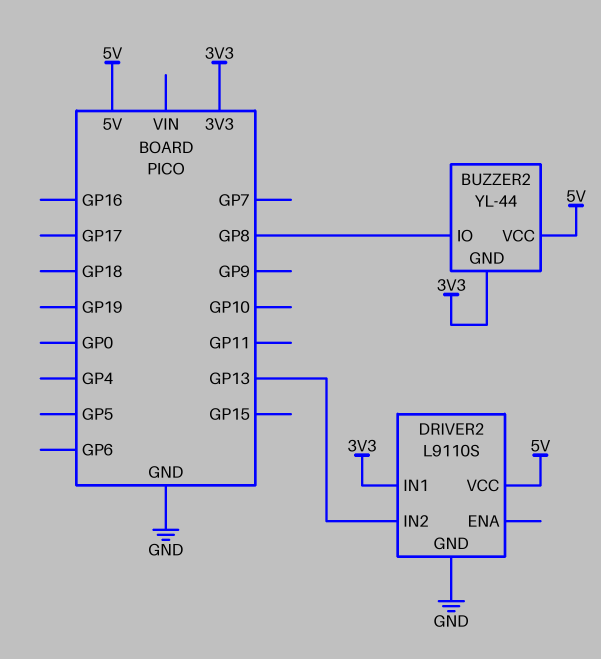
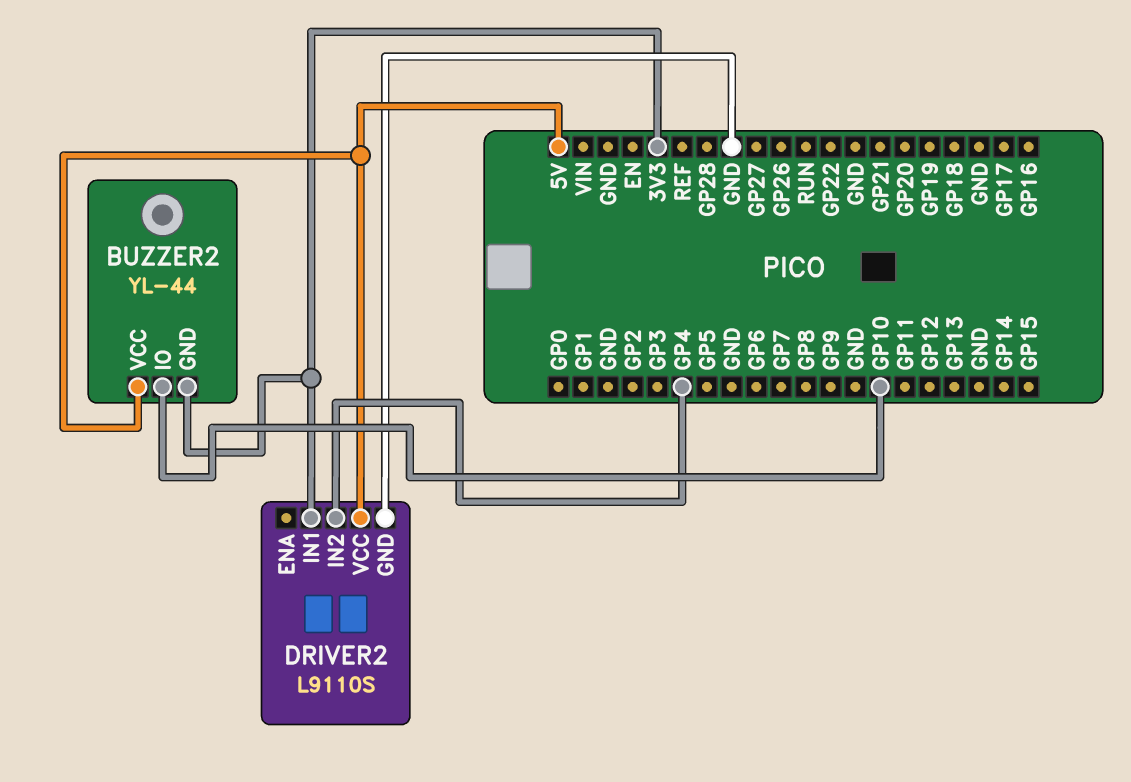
BUZZER2 pin IO: GP8 -> GP10
DRIVER2 pin IN2: GP13 -> GP4

